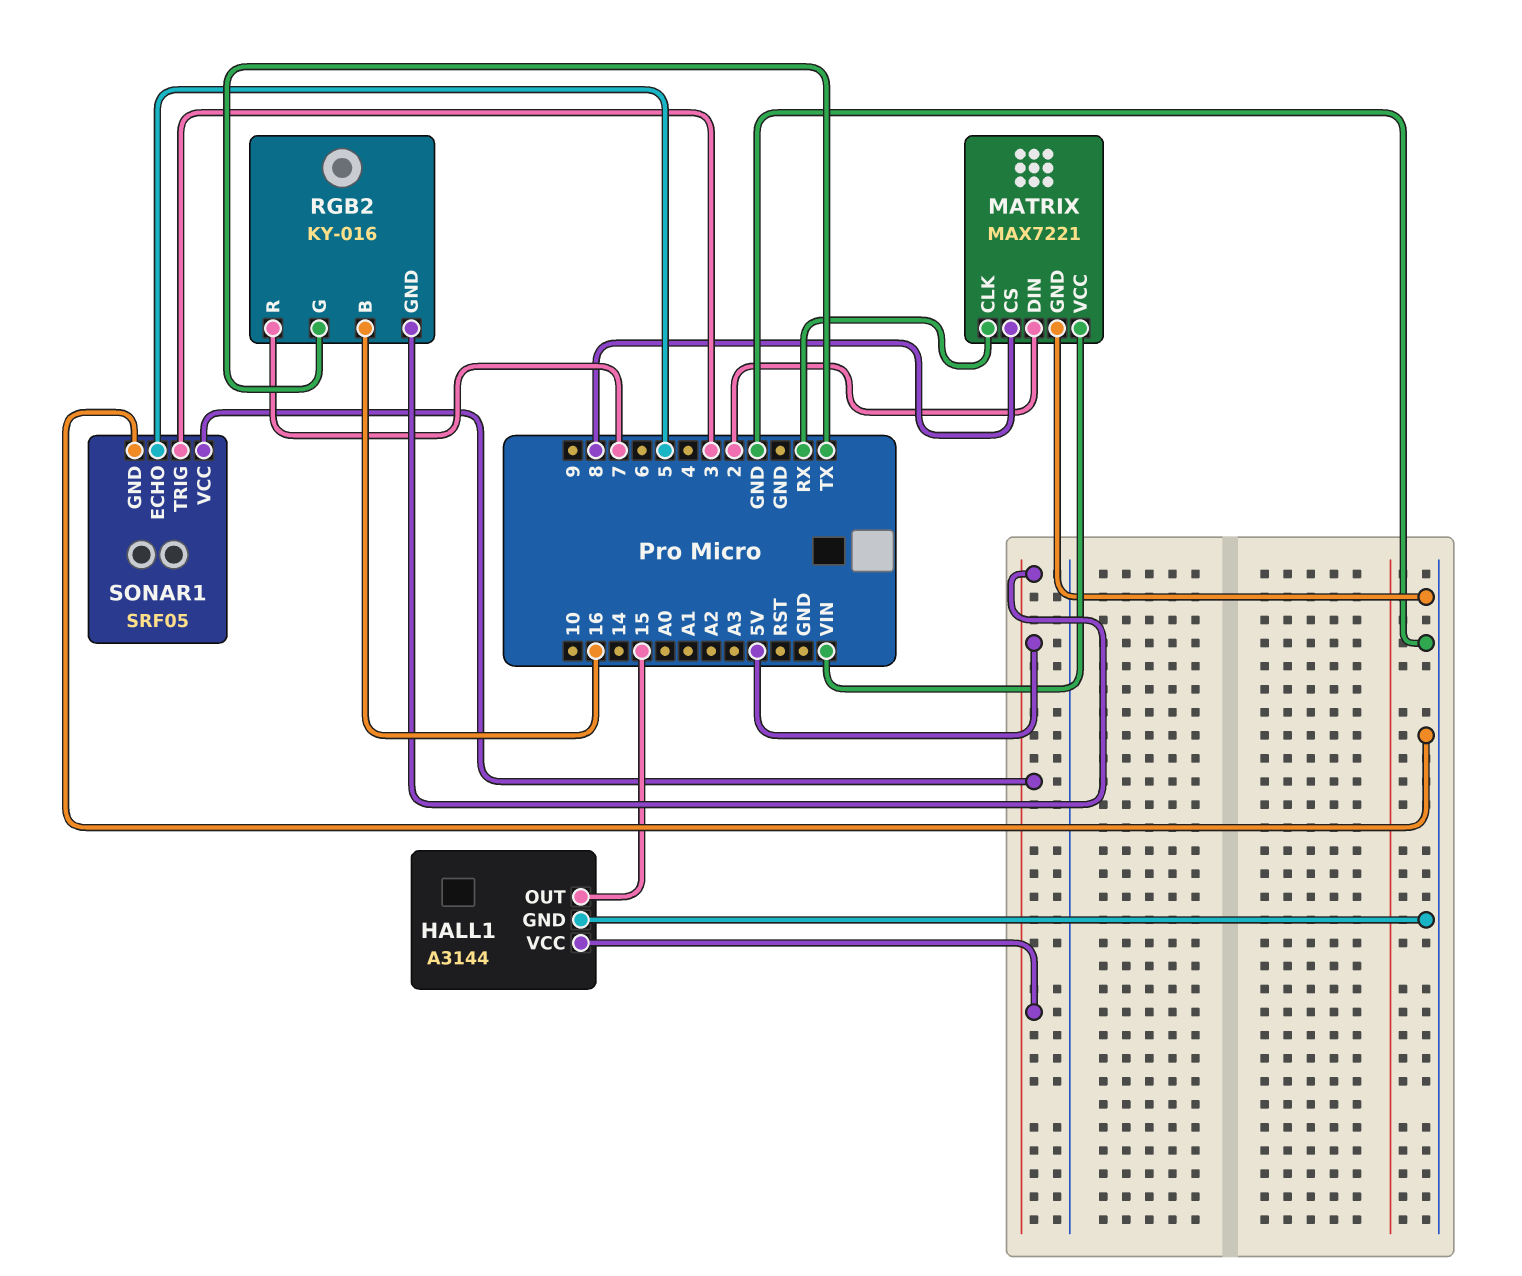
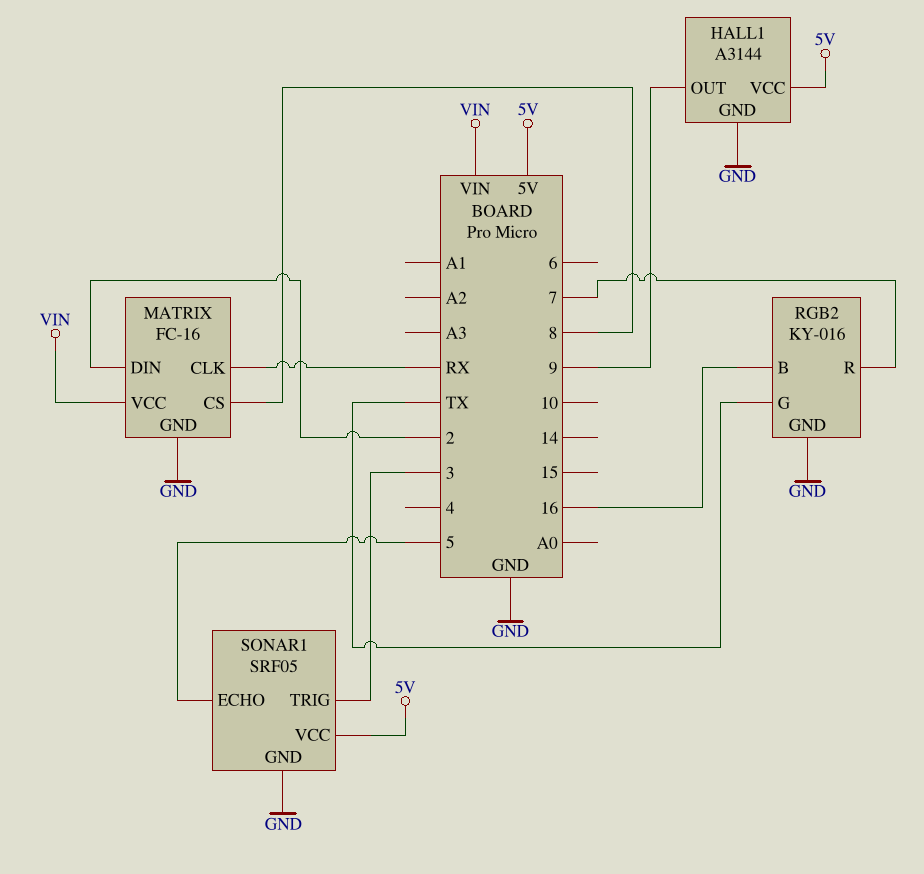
HALL1 pin OUT: 15 -> 9
MATRIX: MAX7221 -> FC-16
RGB2 pin GND: 5V -> GND

